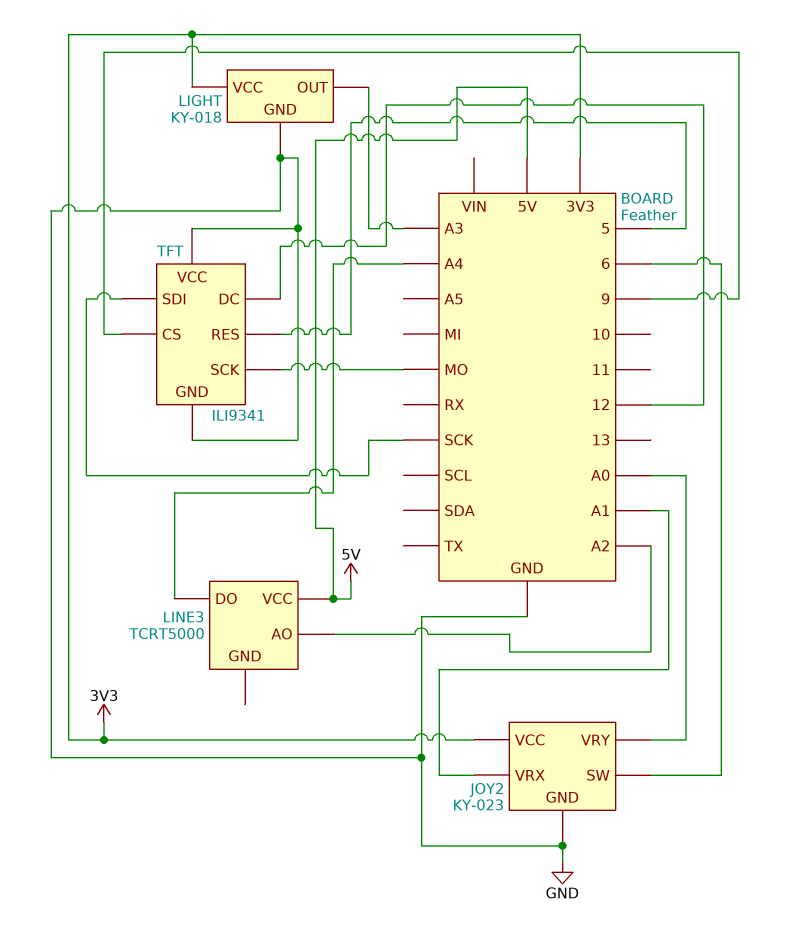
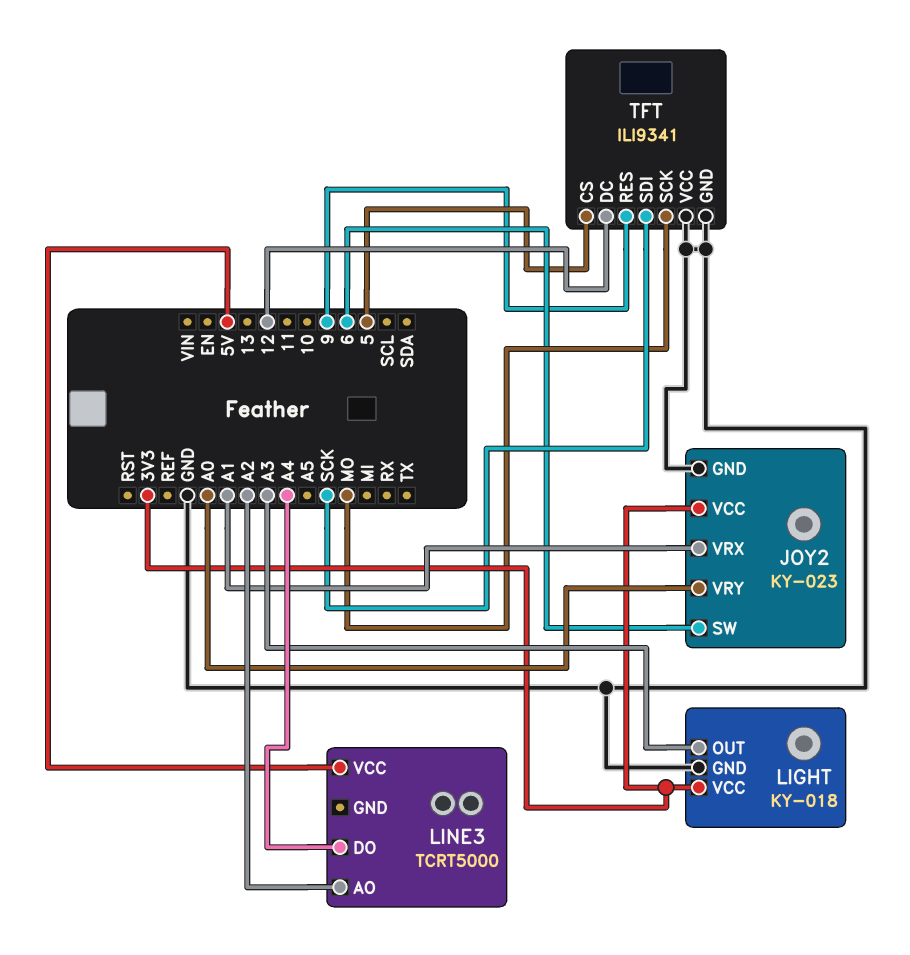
TFT pin CS: 9 -> 5
TFT pin RES: 5 -> 9

